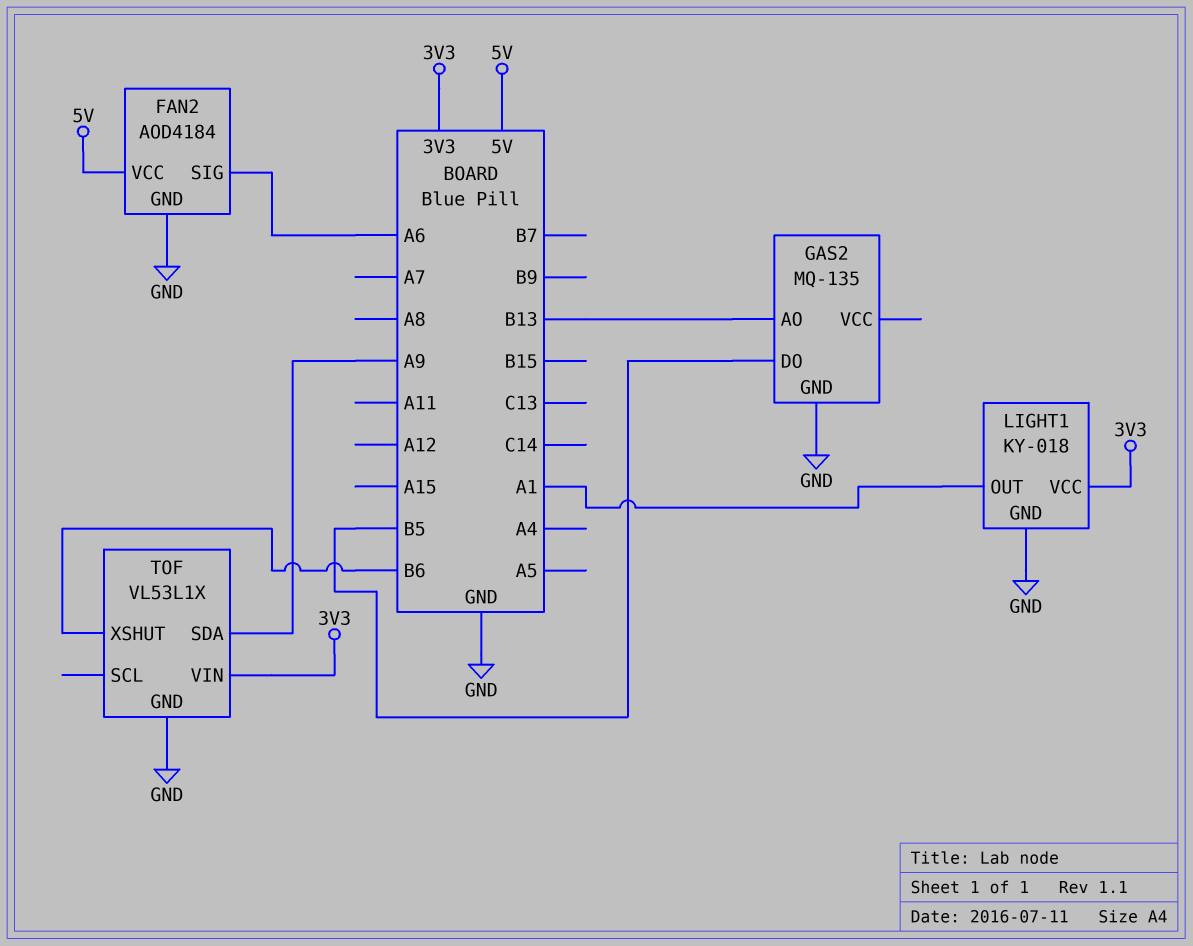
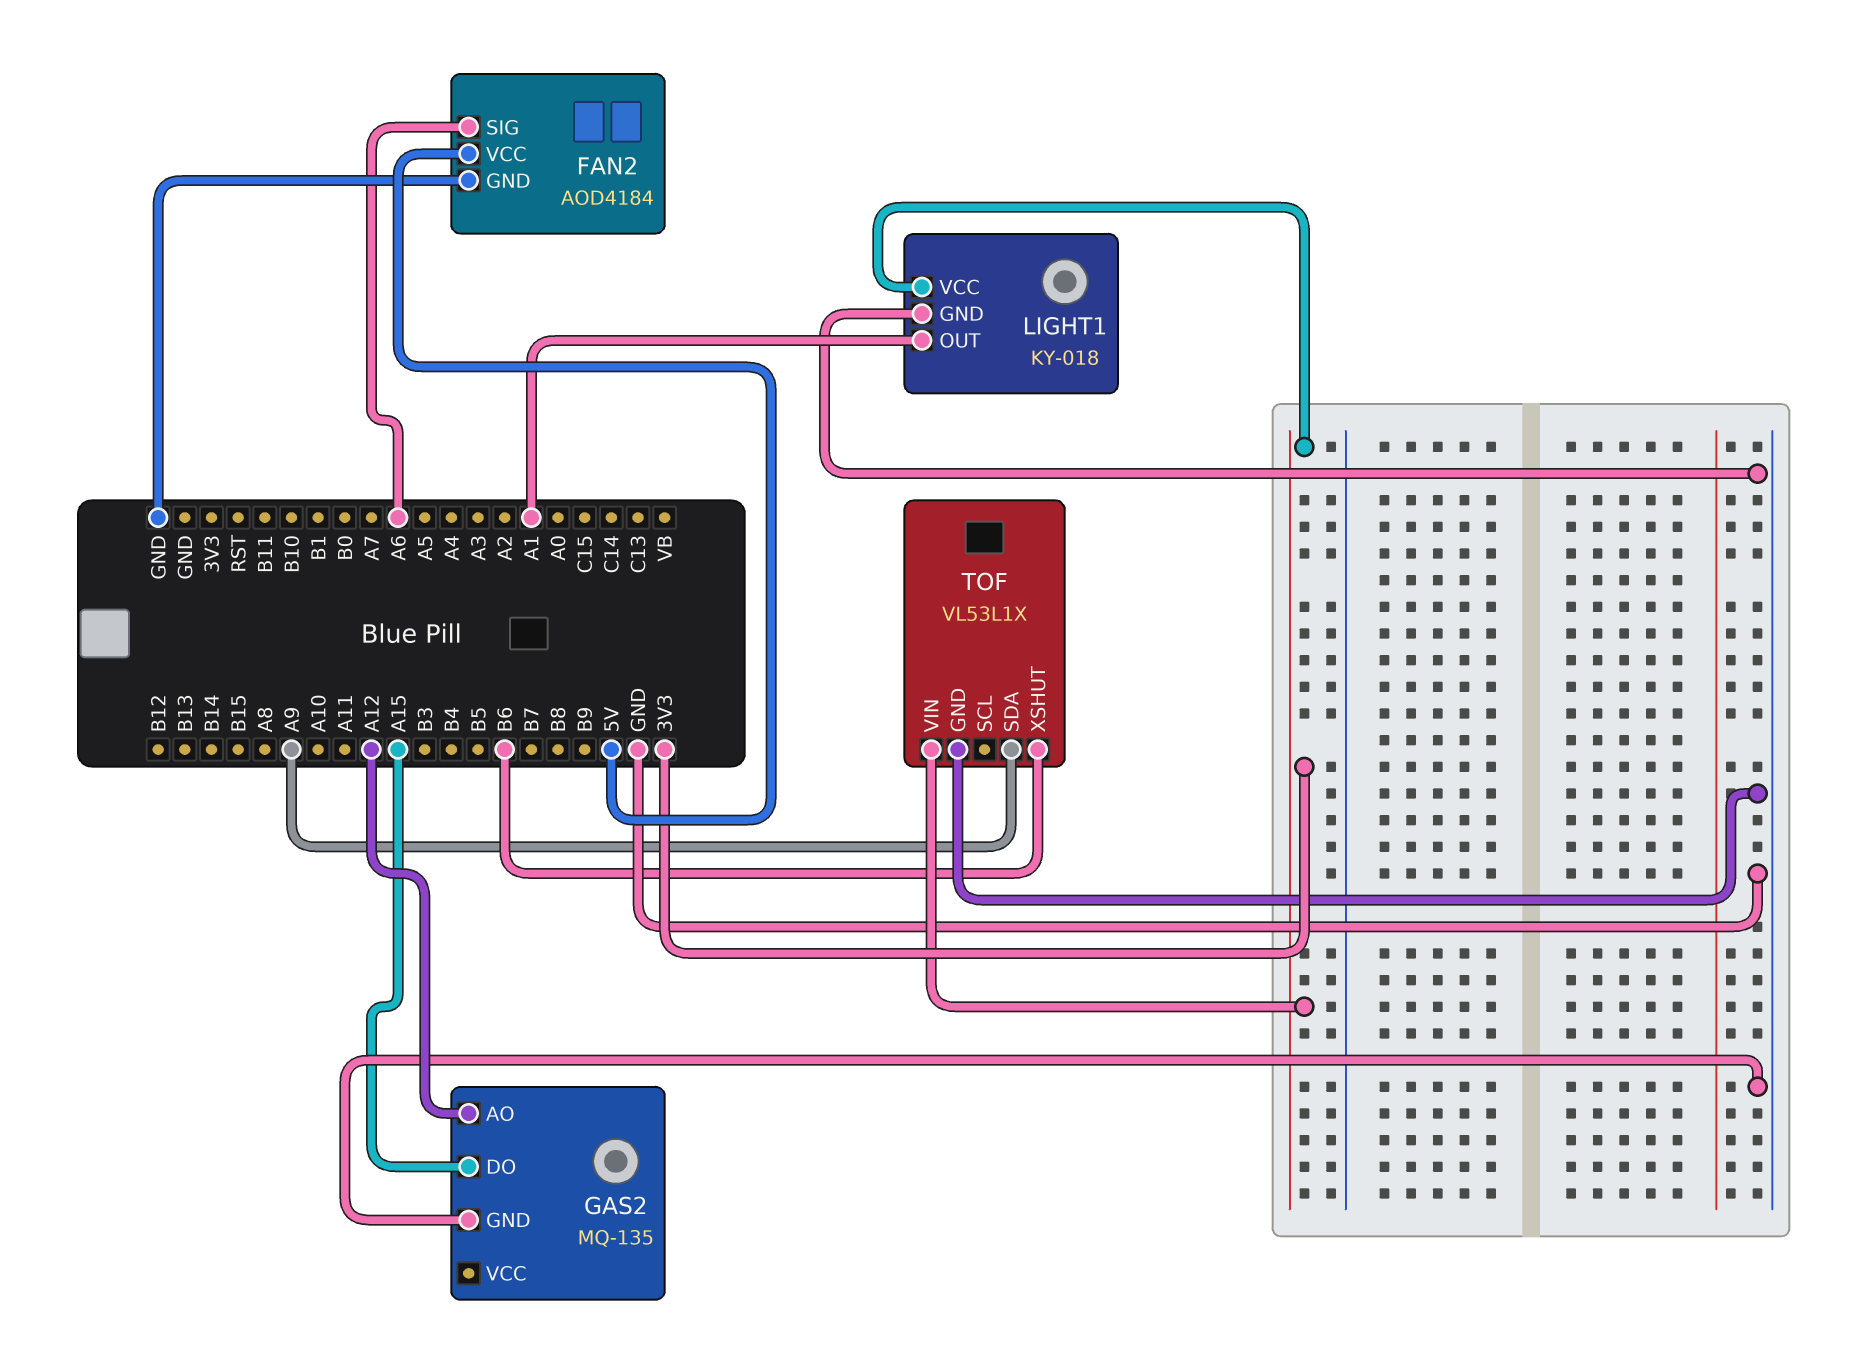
GAS2 pin AO: B13 -> A12
GAS2 pin DO: B5 -> A15

